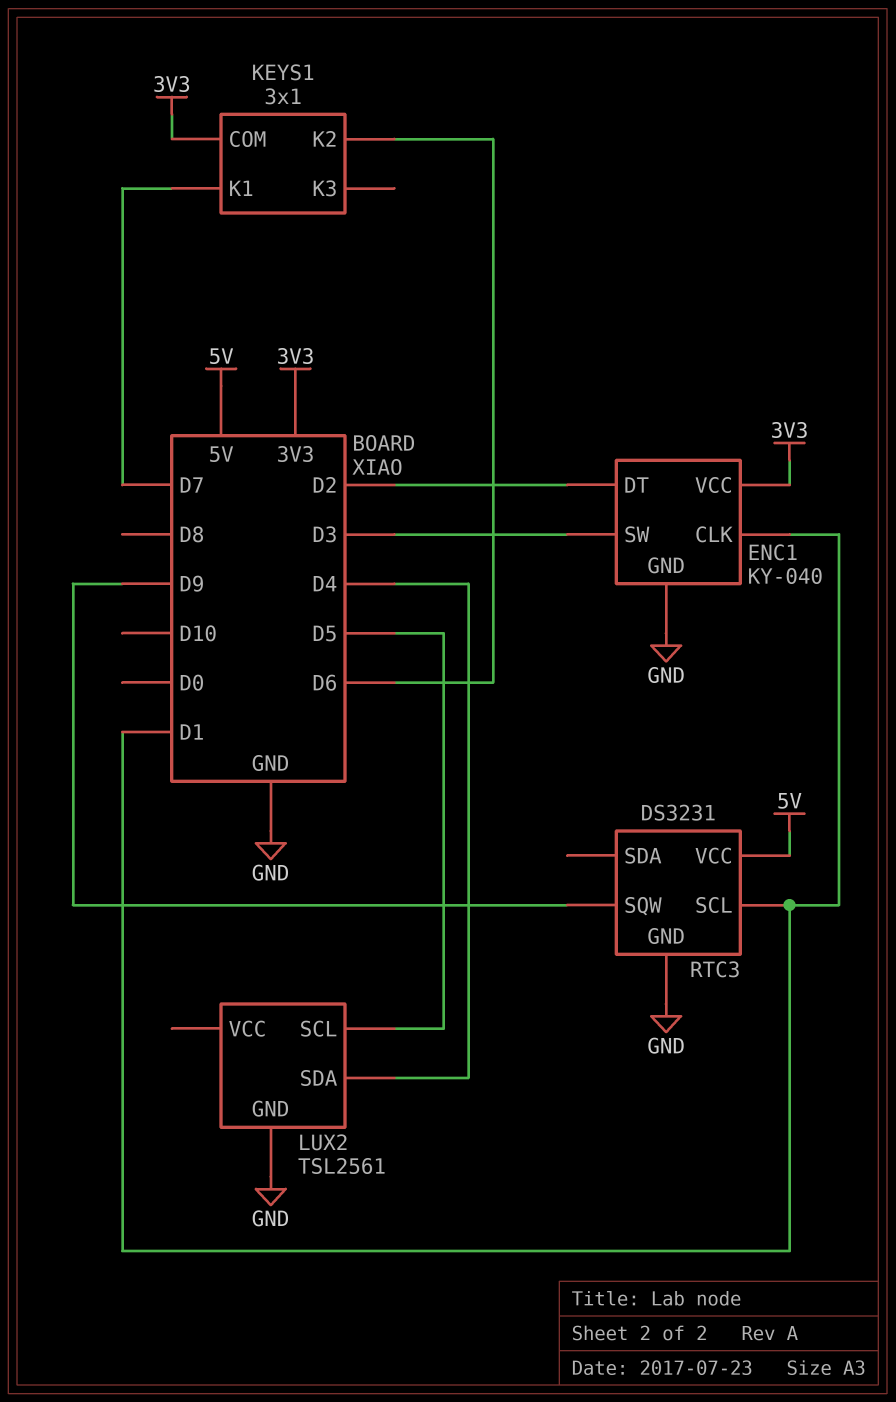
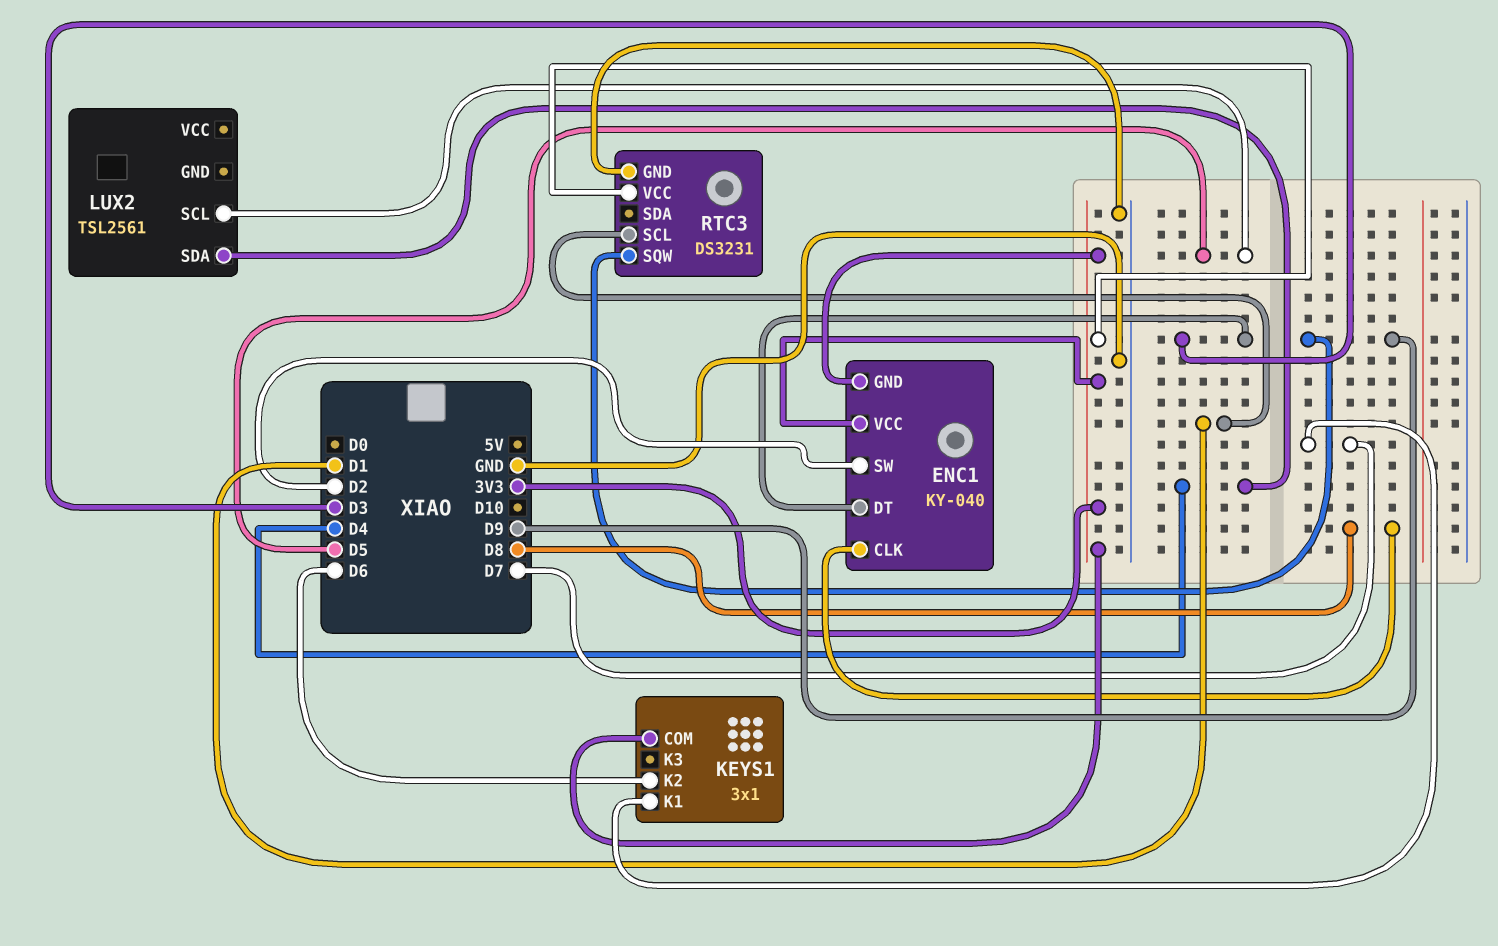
ENC1 pin CLK: D1 -> D8
ENC1 pin DT: D2 -> D3
ENC1 pin GND: GND -> 3V3
ENC1 pin SW: D3 -> D2
LUX2 pin GND: GND -> none
RTC3 pin VCC: 5V -> 3V3

